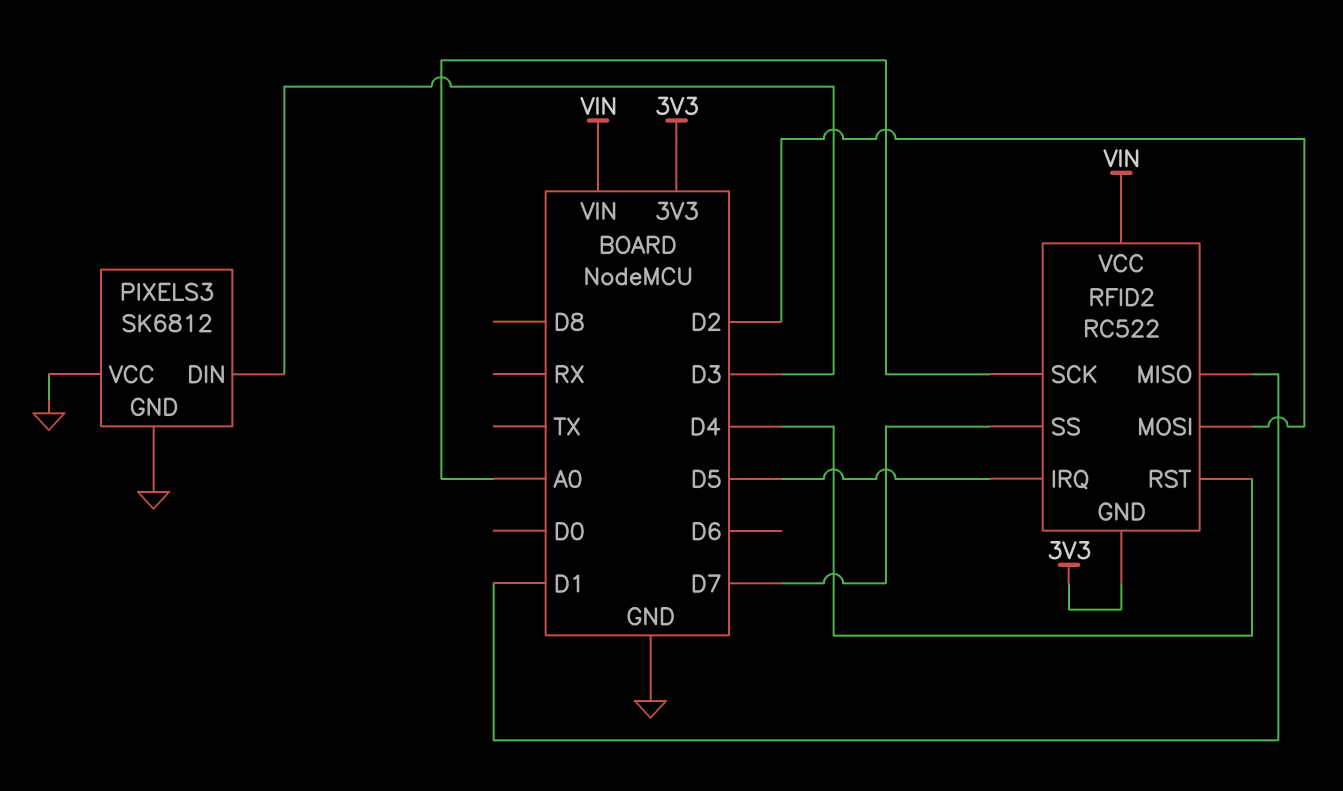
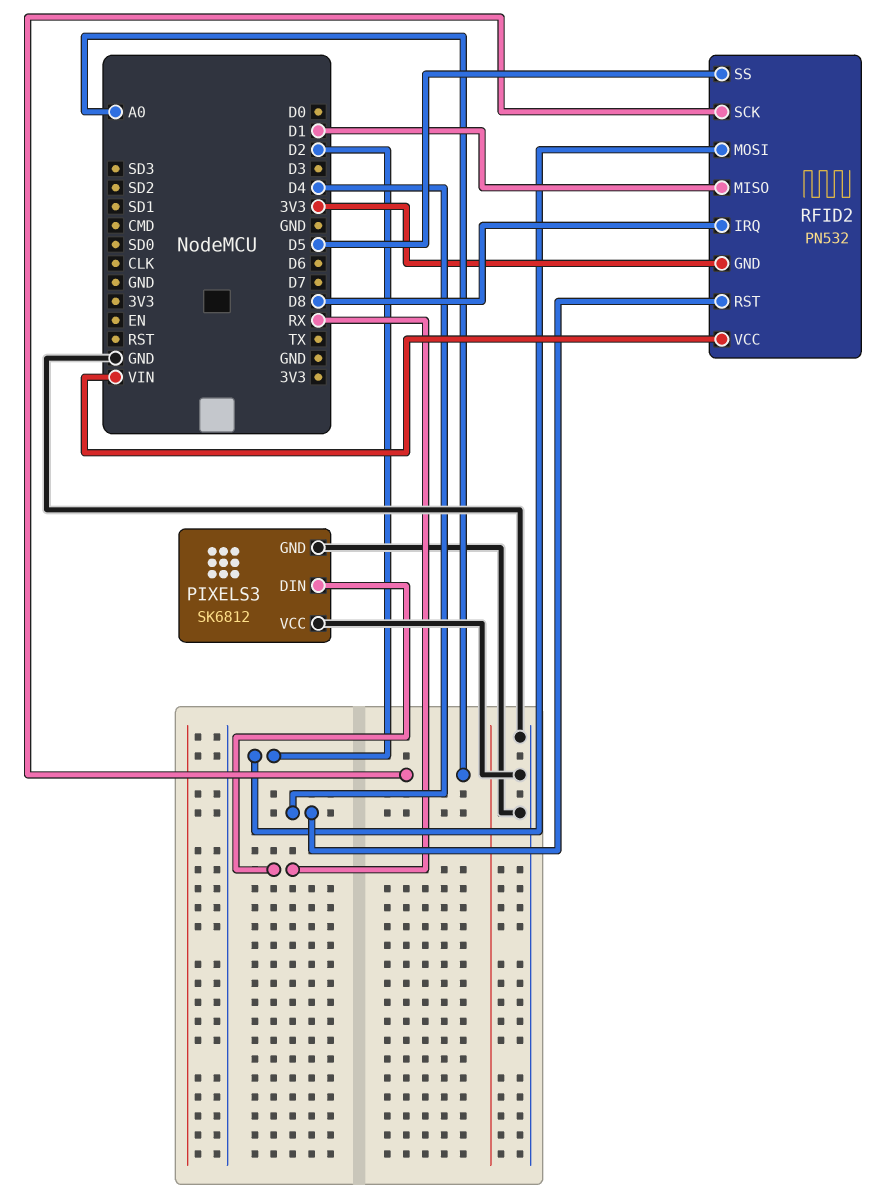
PIXELS3 pin DIN: D3 -> RX
RFID2: RC522 -> PN532
RFID2 pin IRQ: D5 -> D8
RFID2 pin SS: D7 -> D5

